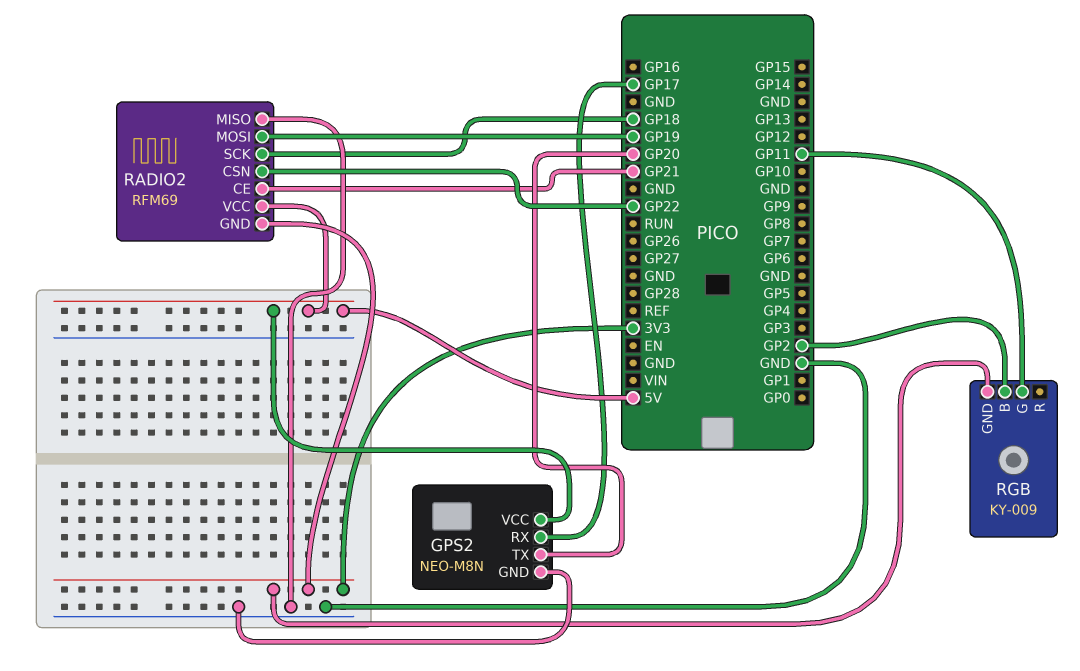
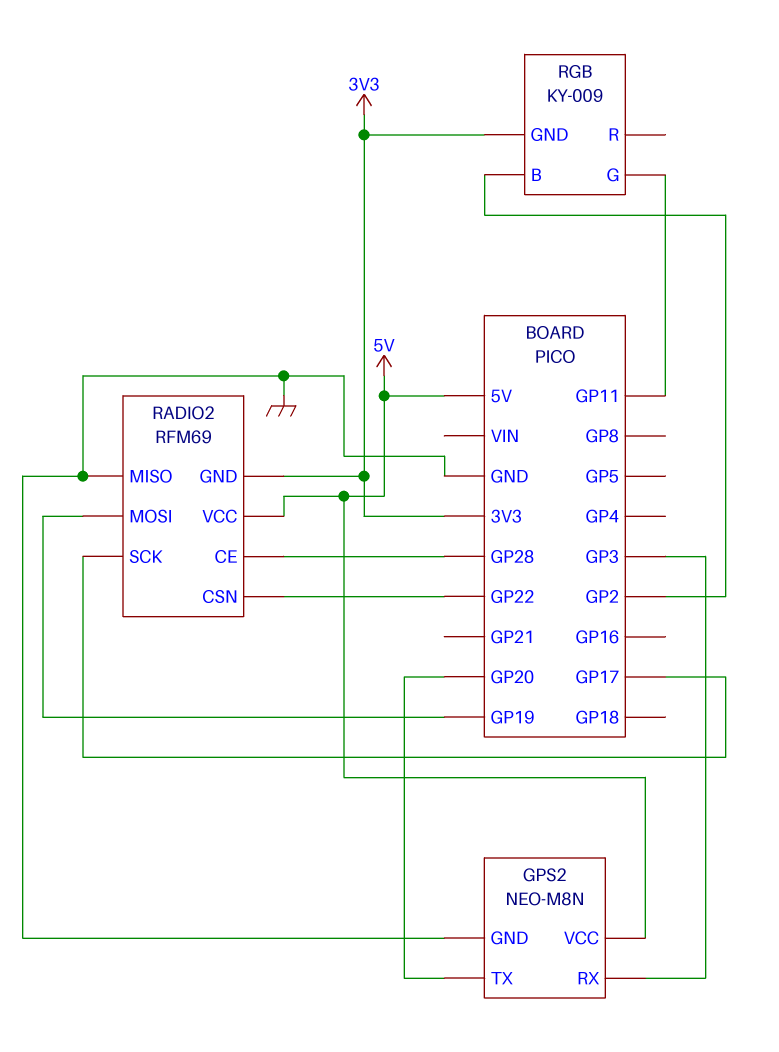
GPS2 pin RX: GP17 -> GP3
RADIO2 pin CE: GP21 -> GP28
RADIO2 pin SCK: GP18 -> GP17

